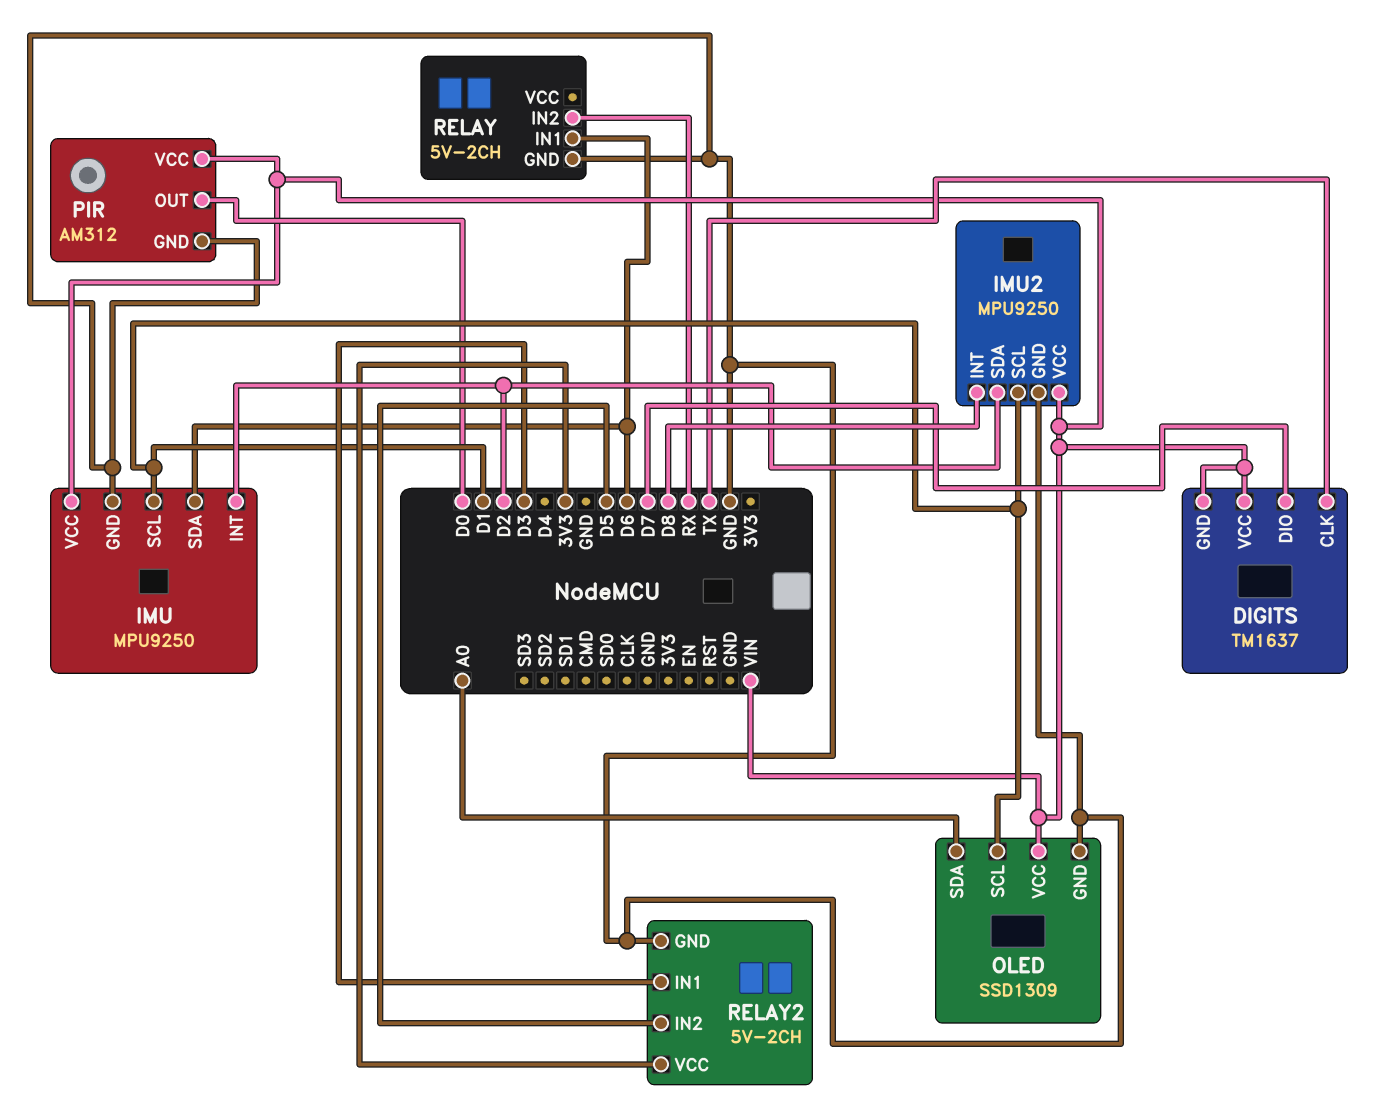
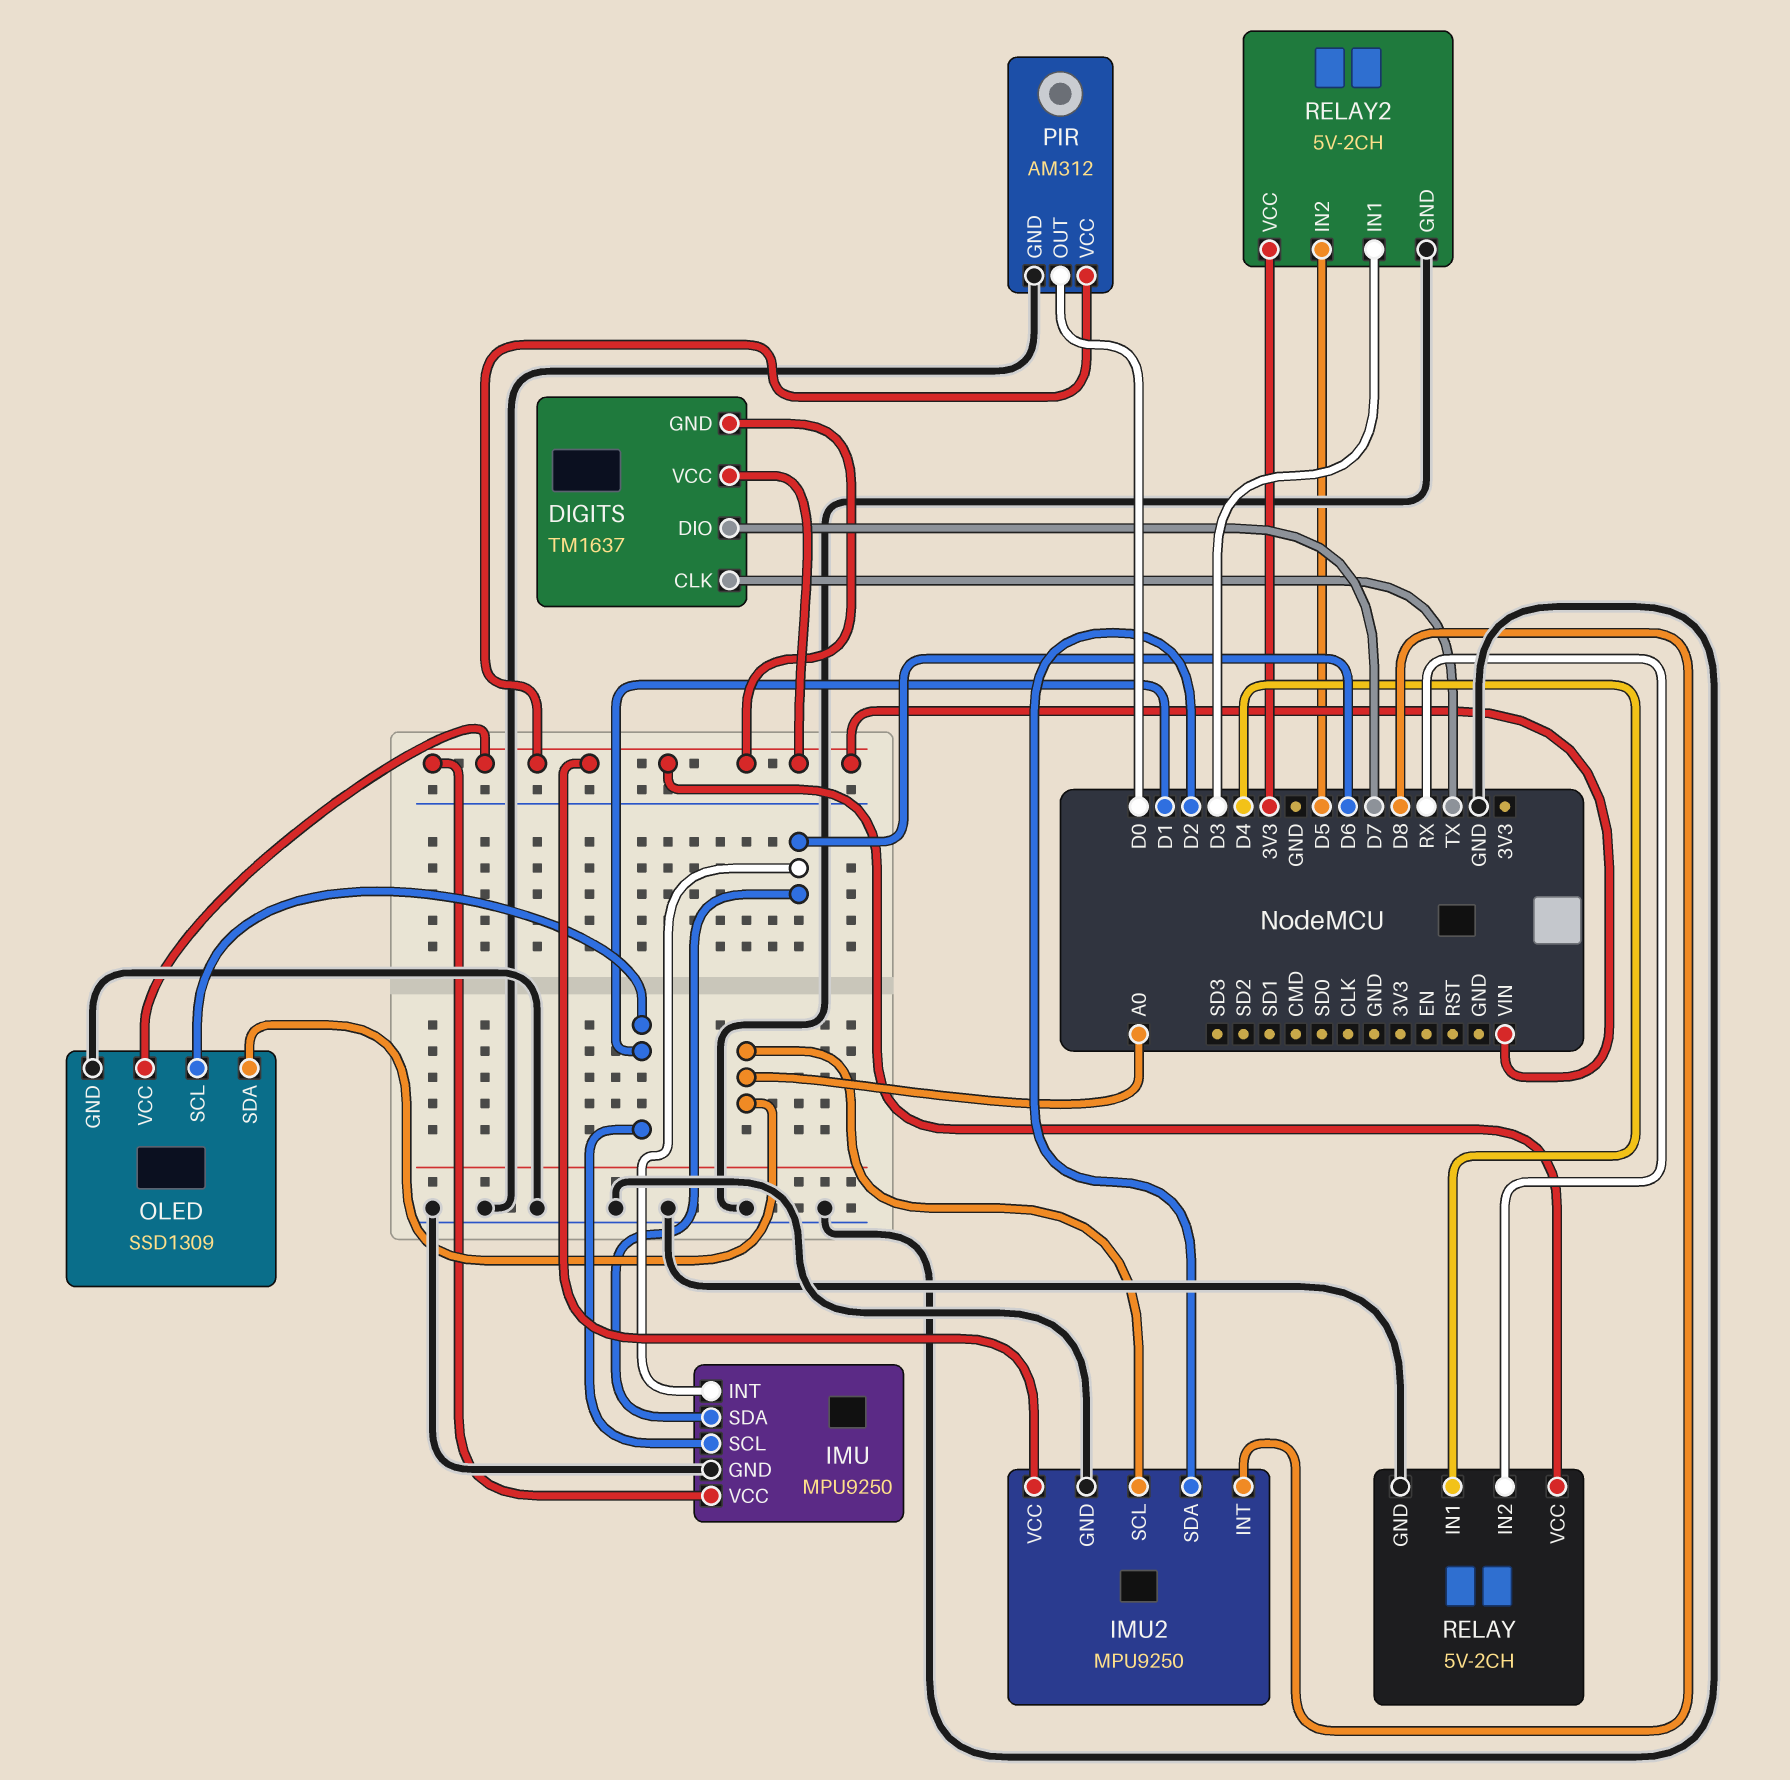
IMU pin INT: D2 -> D6
IMU2 pin SCL: D1 -> A0
RELAY pin IN1: D6 -> D4
RELAY pin VCC: none -> VIN

